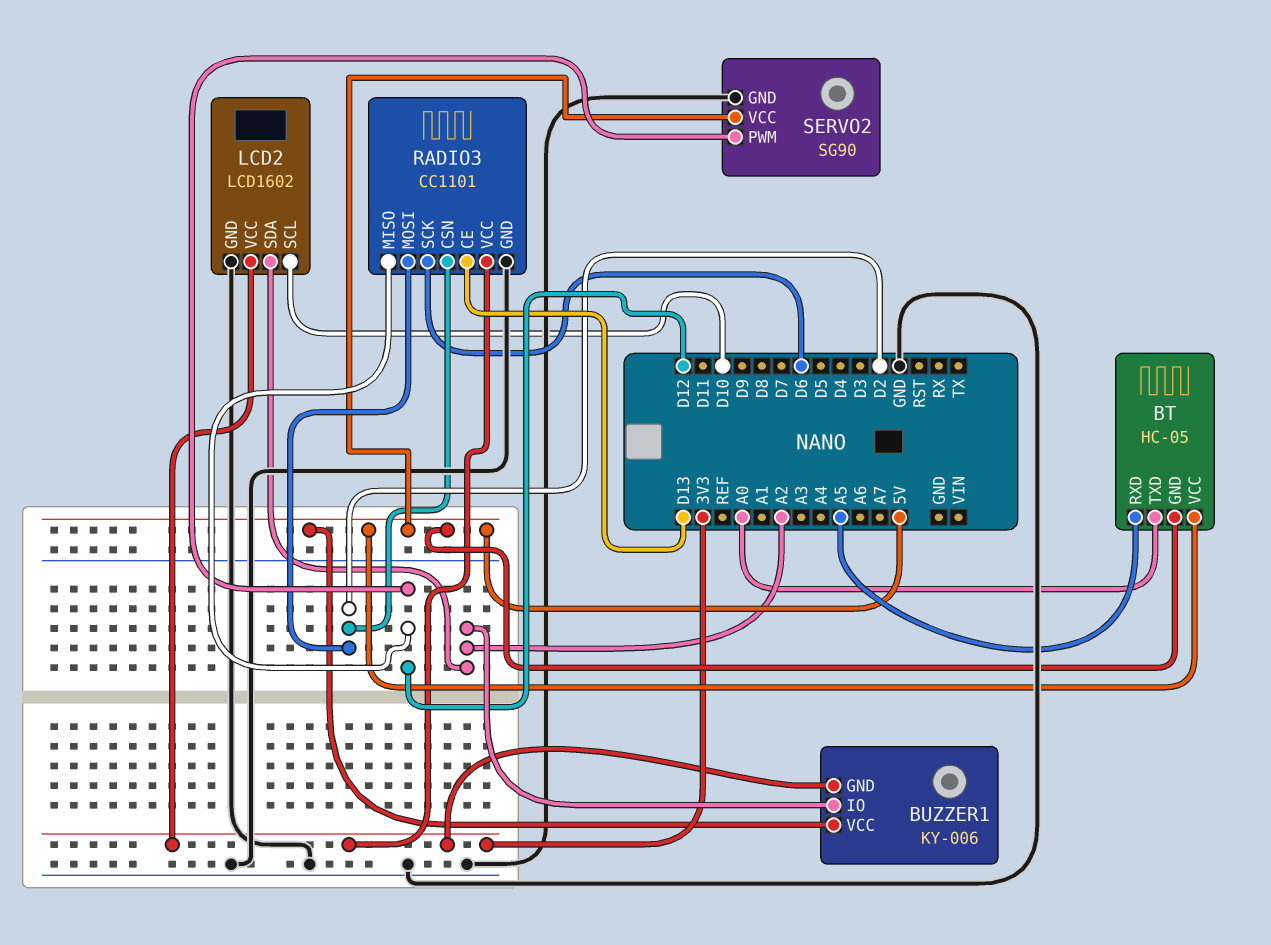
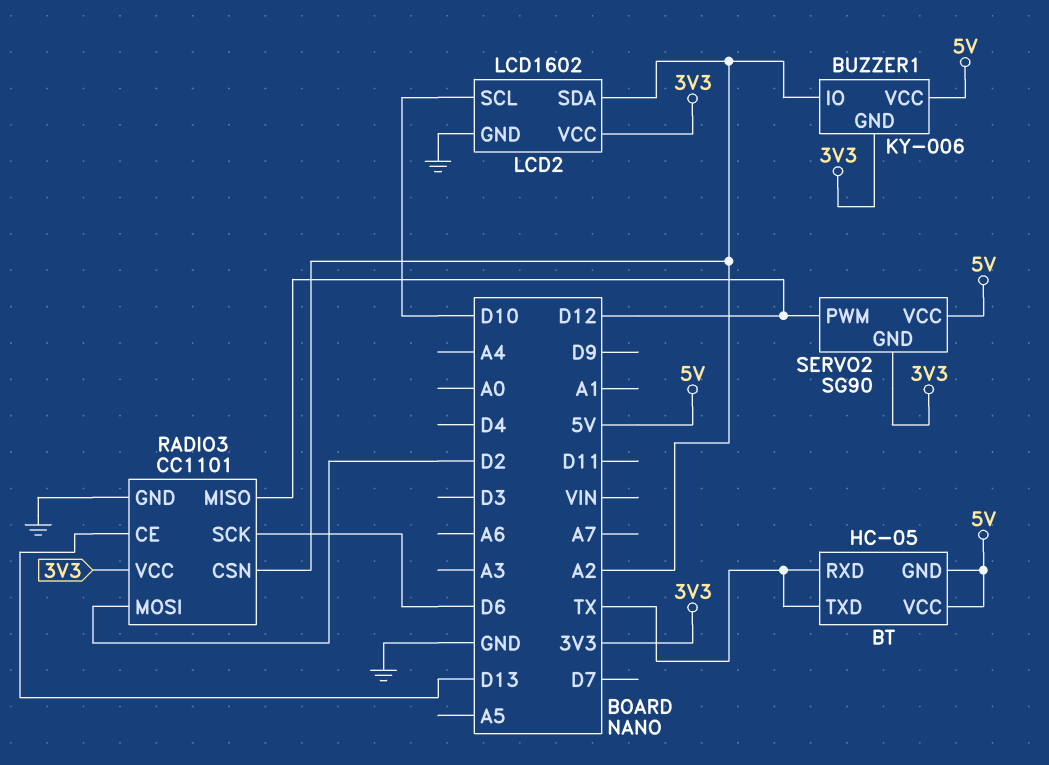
BT pin RXD: A5 -> TX
BT pin TXD: A0 -> TX
RADIO3 pin CSN: D2 -> A2
SERVO2 pin GND: GND -> 3V3

